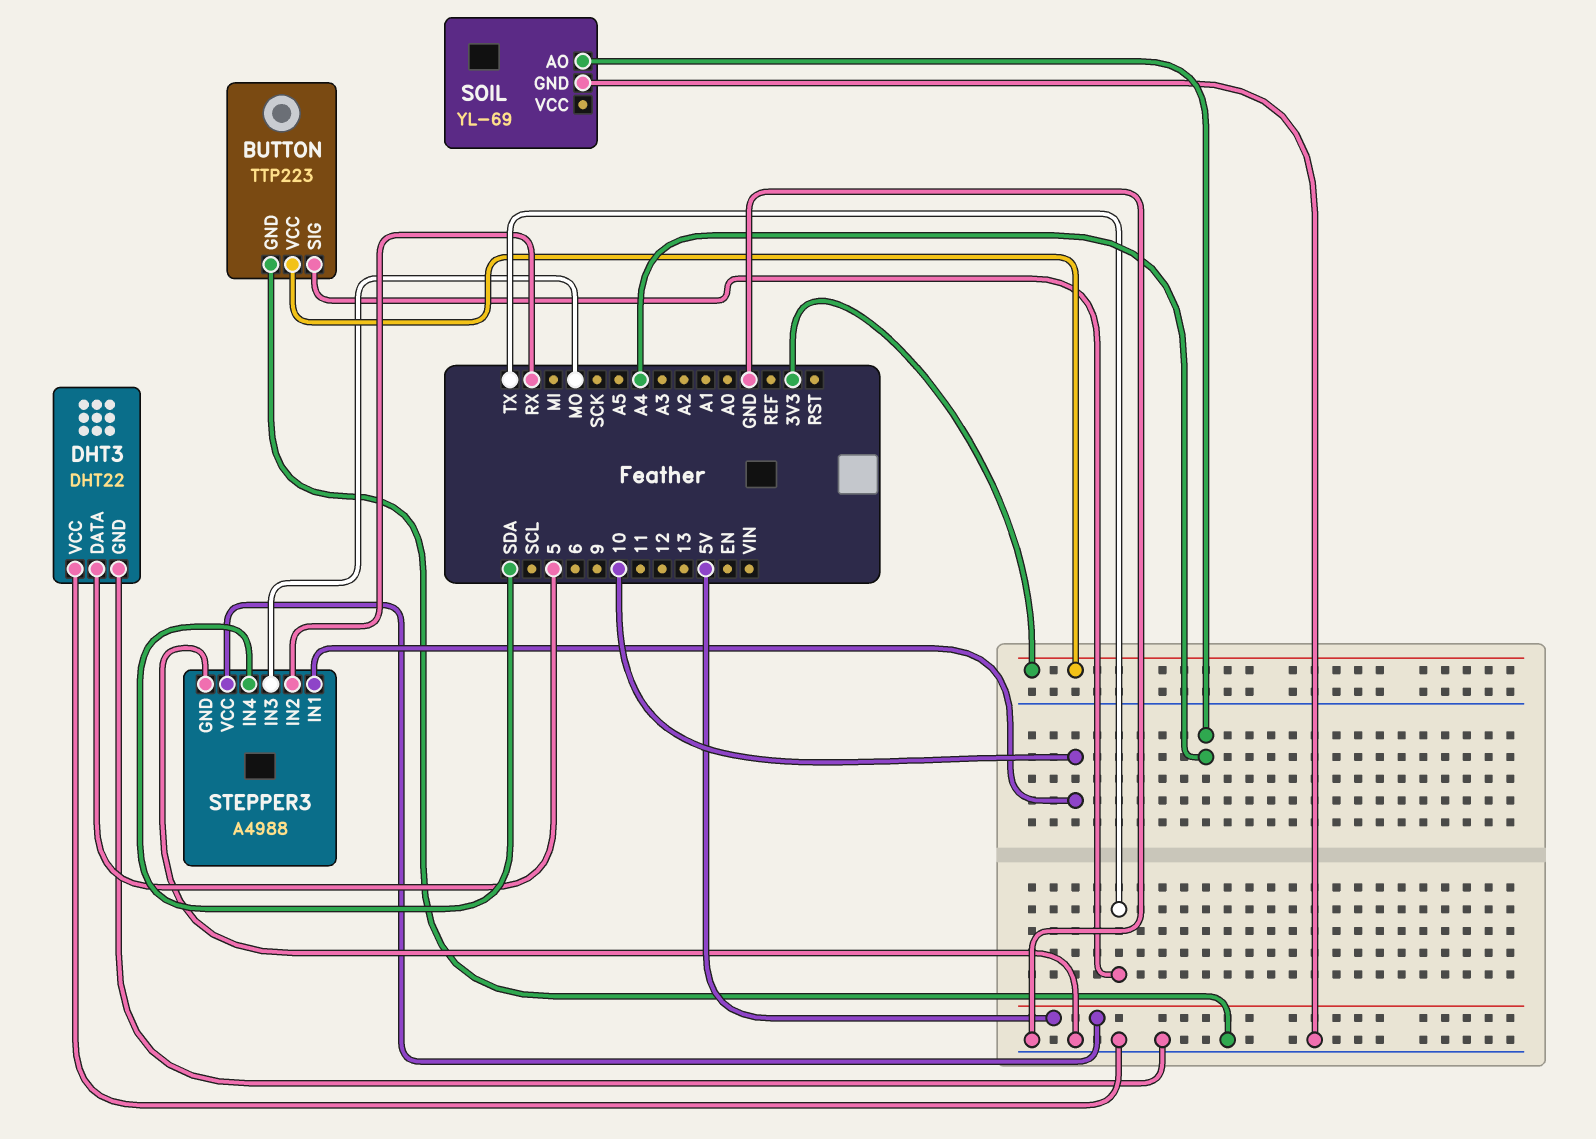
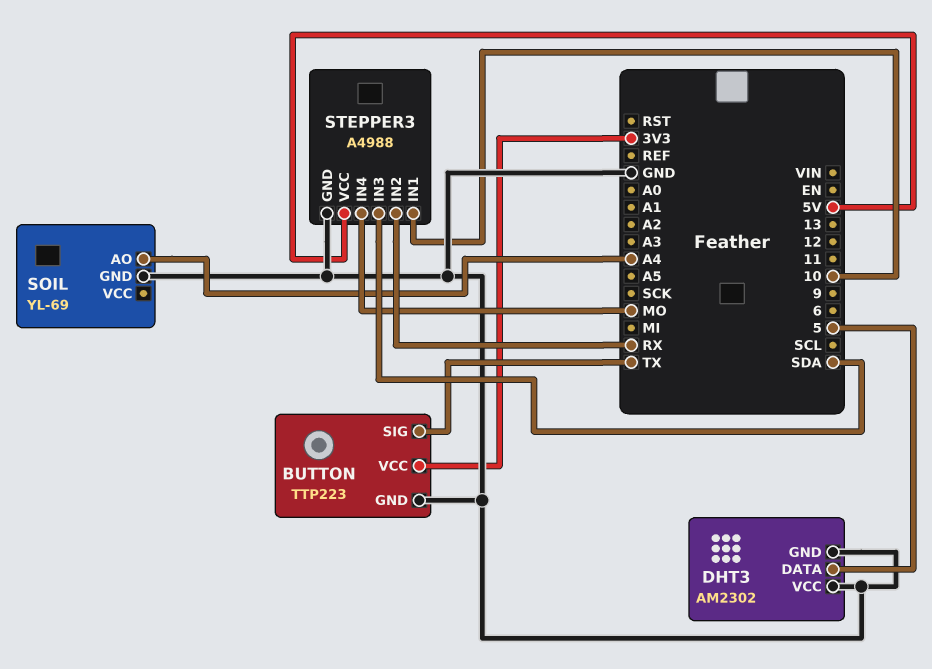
DHT3: DHT22 -> AM2302
STEPPER3 pin IN3: MO -> SDA
STEPPER3 pin IN4: SDA -> MO

